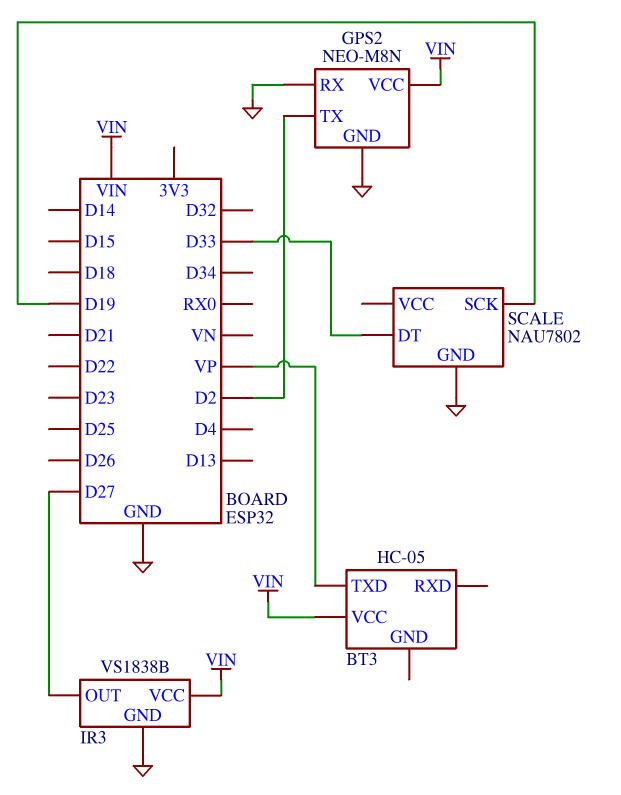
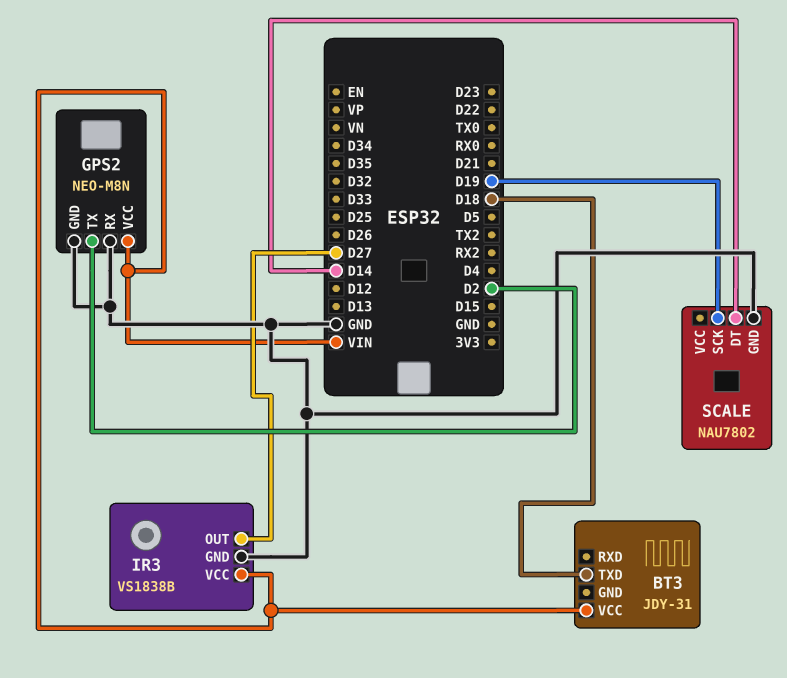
BT3: HC-05 -> JDY-31
BT3 pin TXD: VP -> D18
SCALE pin DT: D33 -> D14

